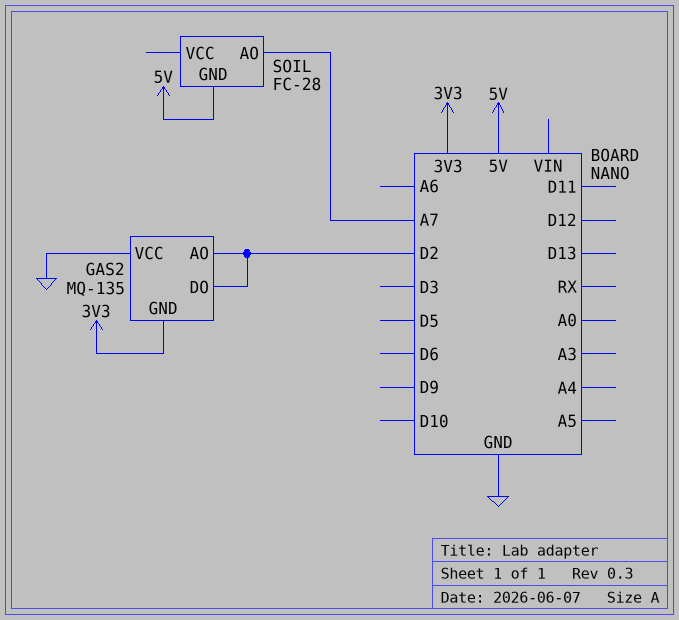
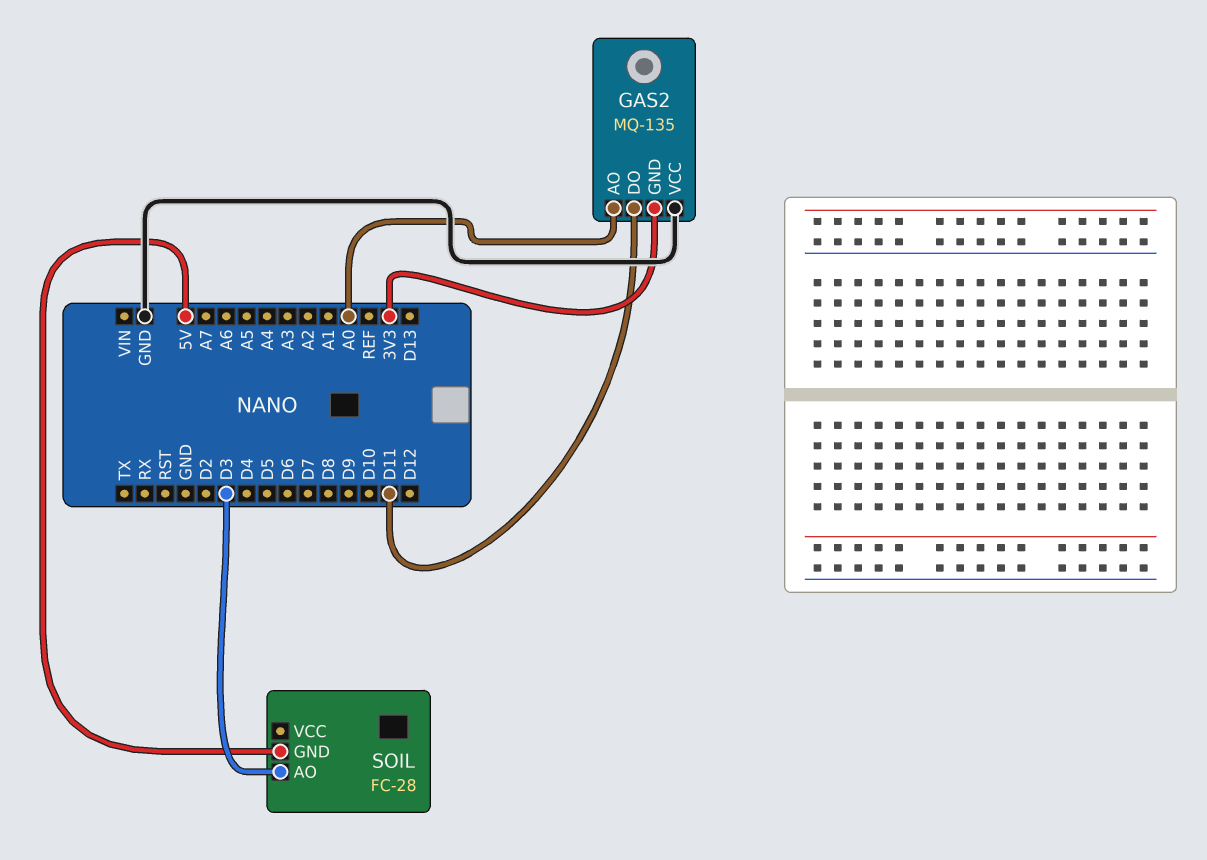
GAS2 pin AO: D2 -> A0
GAS2 pin DO: D2 -> D11
SOIL pin AO: A7 -> D3

